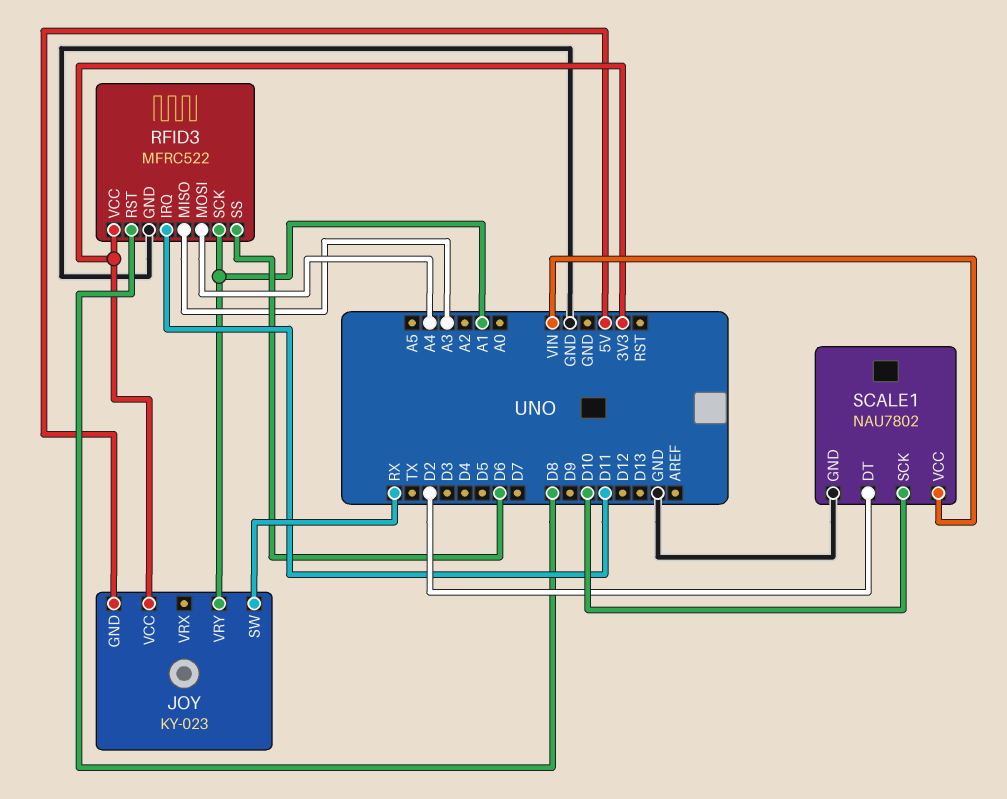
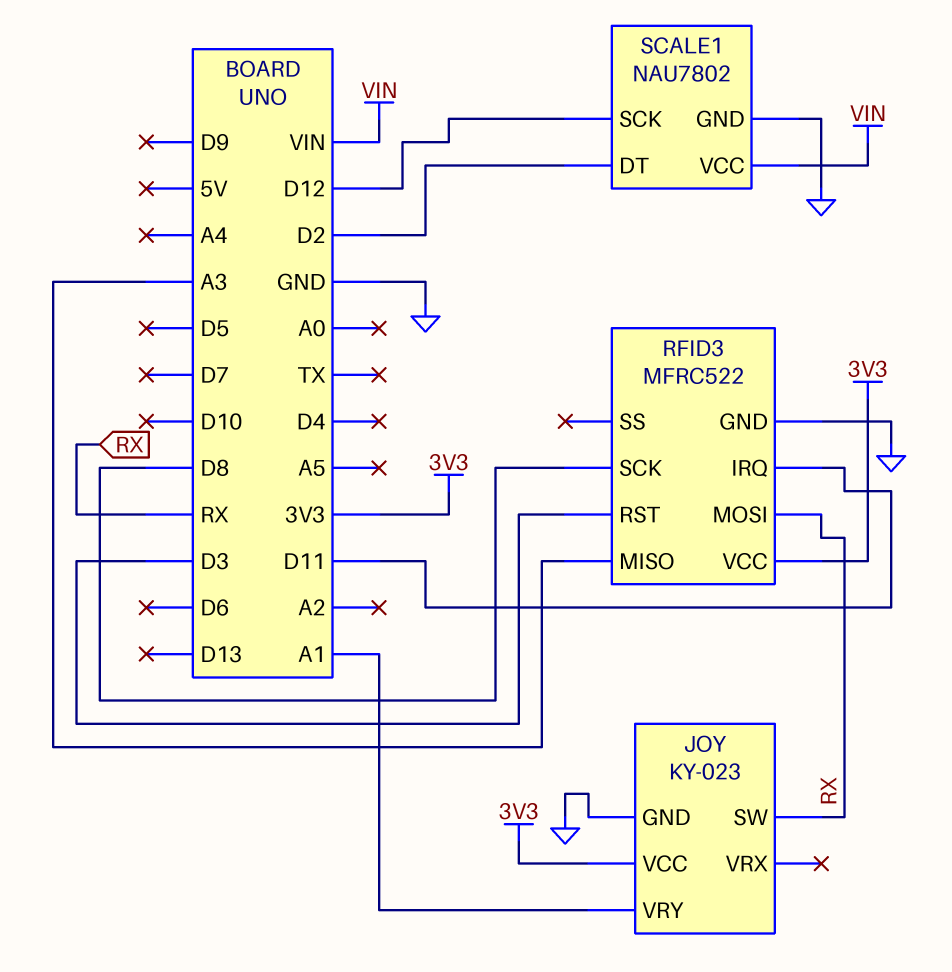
JOY pin GND: 5V -> GND
RFID3 pin MOSI: A4 -> RX
RFID3 pin RST: D8 -> D3
RFID3 pin SCK: A1 -> D8
RFID3 pin SS: D6 -> none
SCALE1 pin SCK: D10 -> D12

